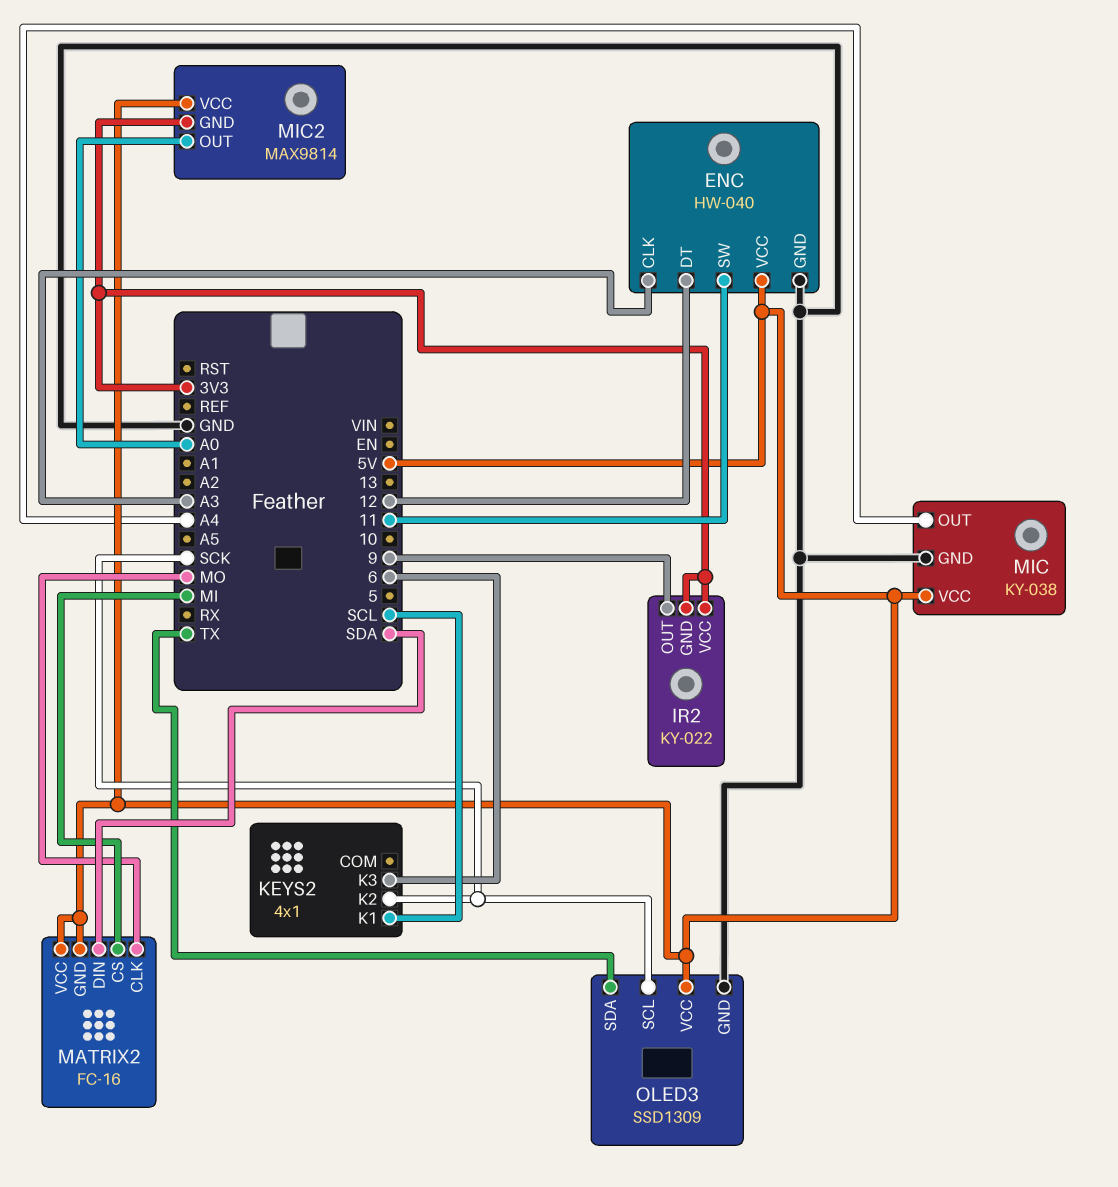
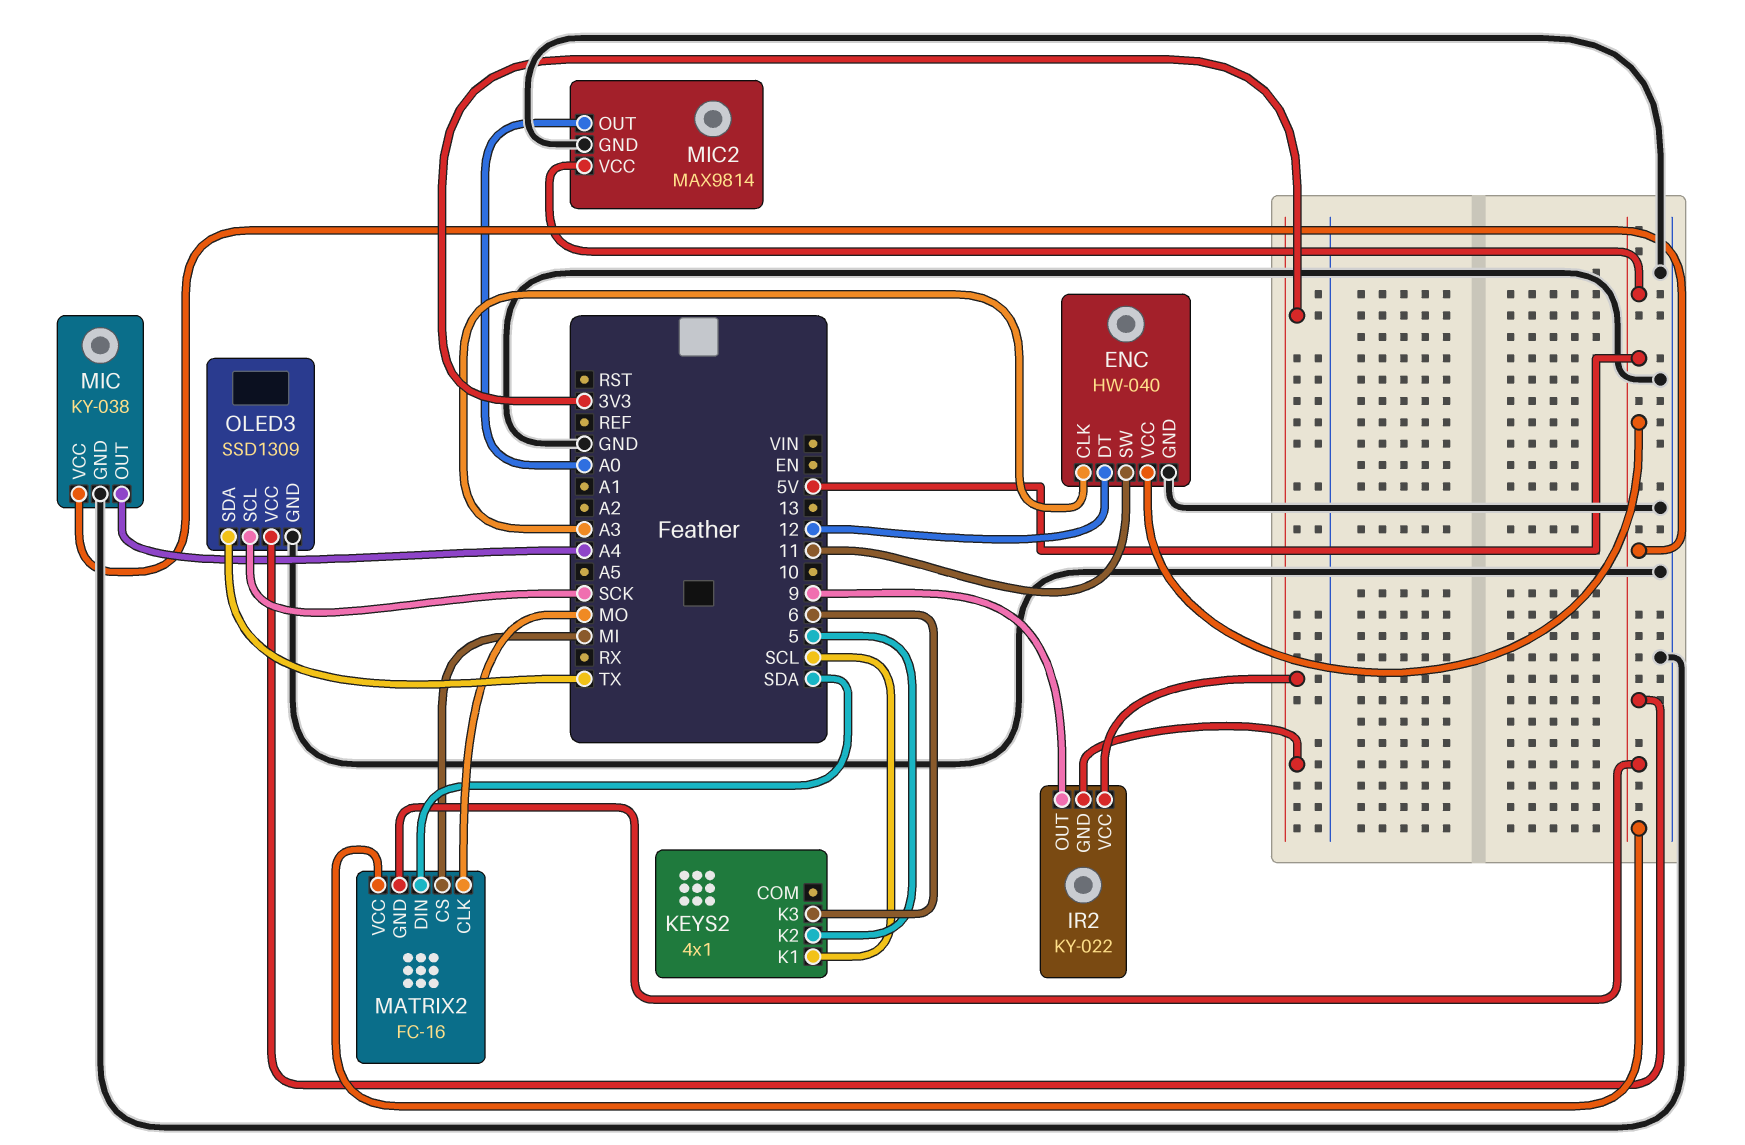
KEYS2 pin K2: SCK -> 5
MIC2 pin GND: 3V3 -> GND

